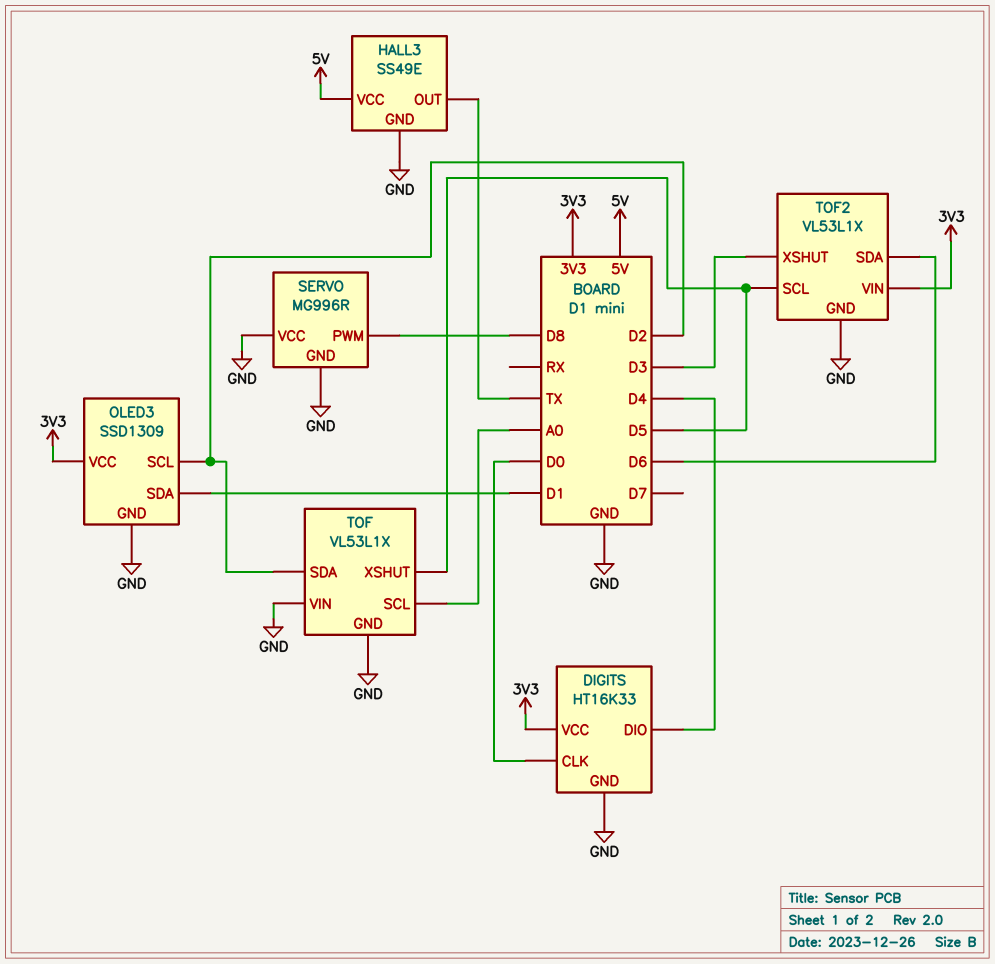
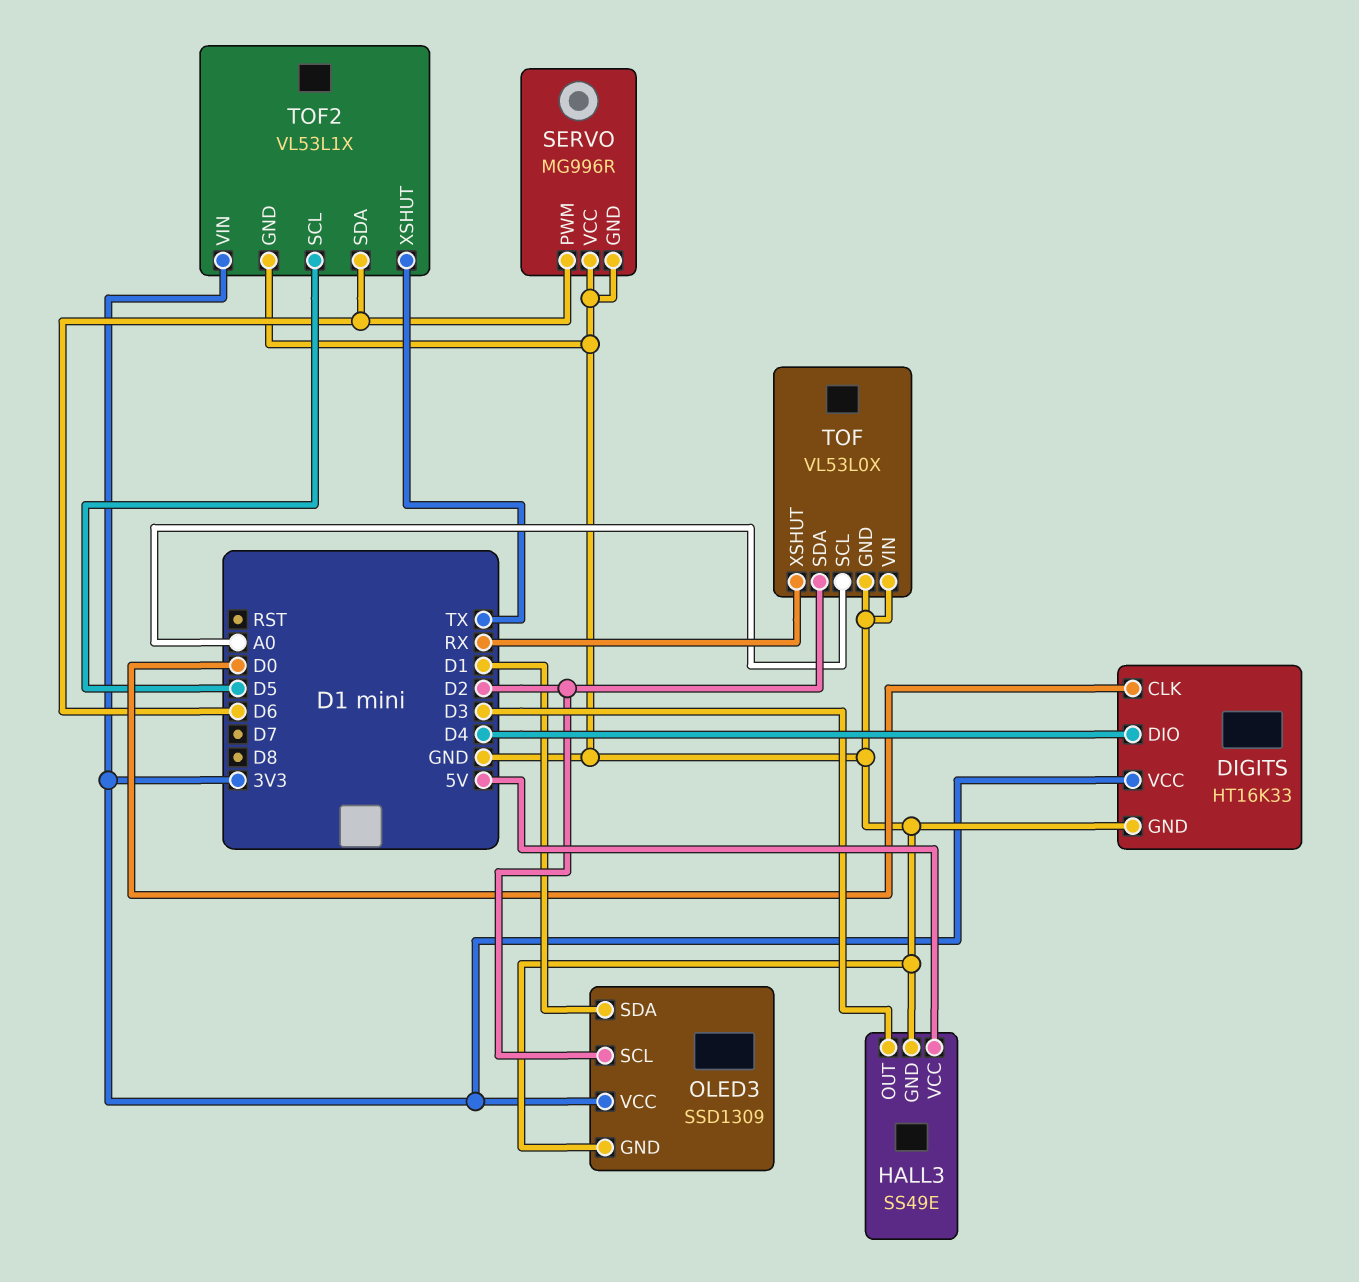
HALL3 pin OUT: TX -> D3
SERVO pin PWM: D8 -> D6
TOF: VL53L1X -> VL53L0X
TOF pin XSHUT: D5 -> RX
TOF2 pin XSHUT: D3 -> TX

